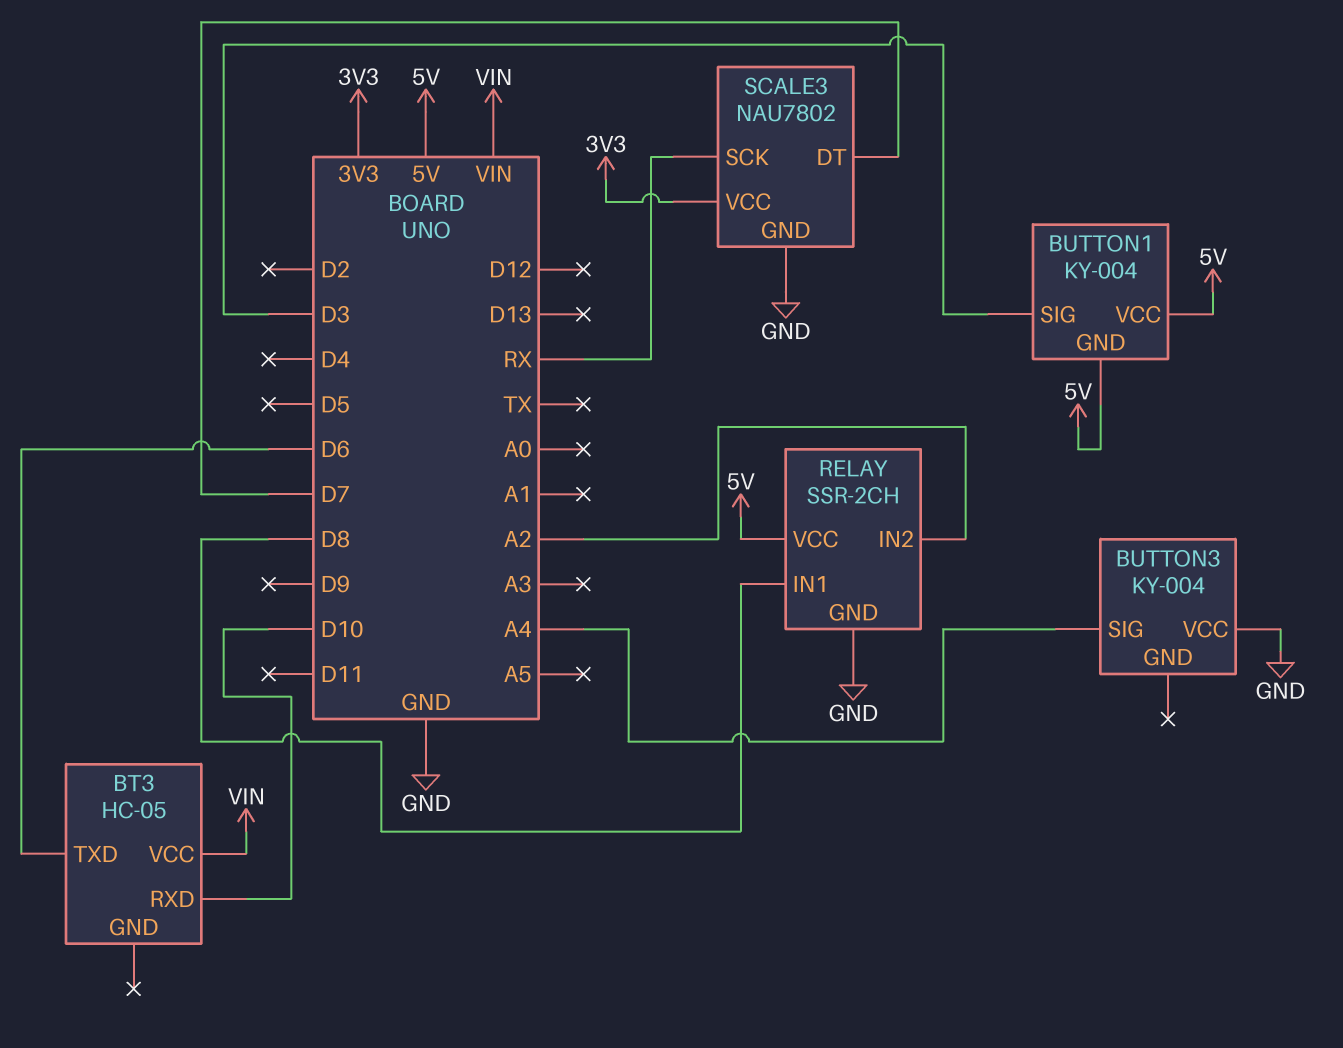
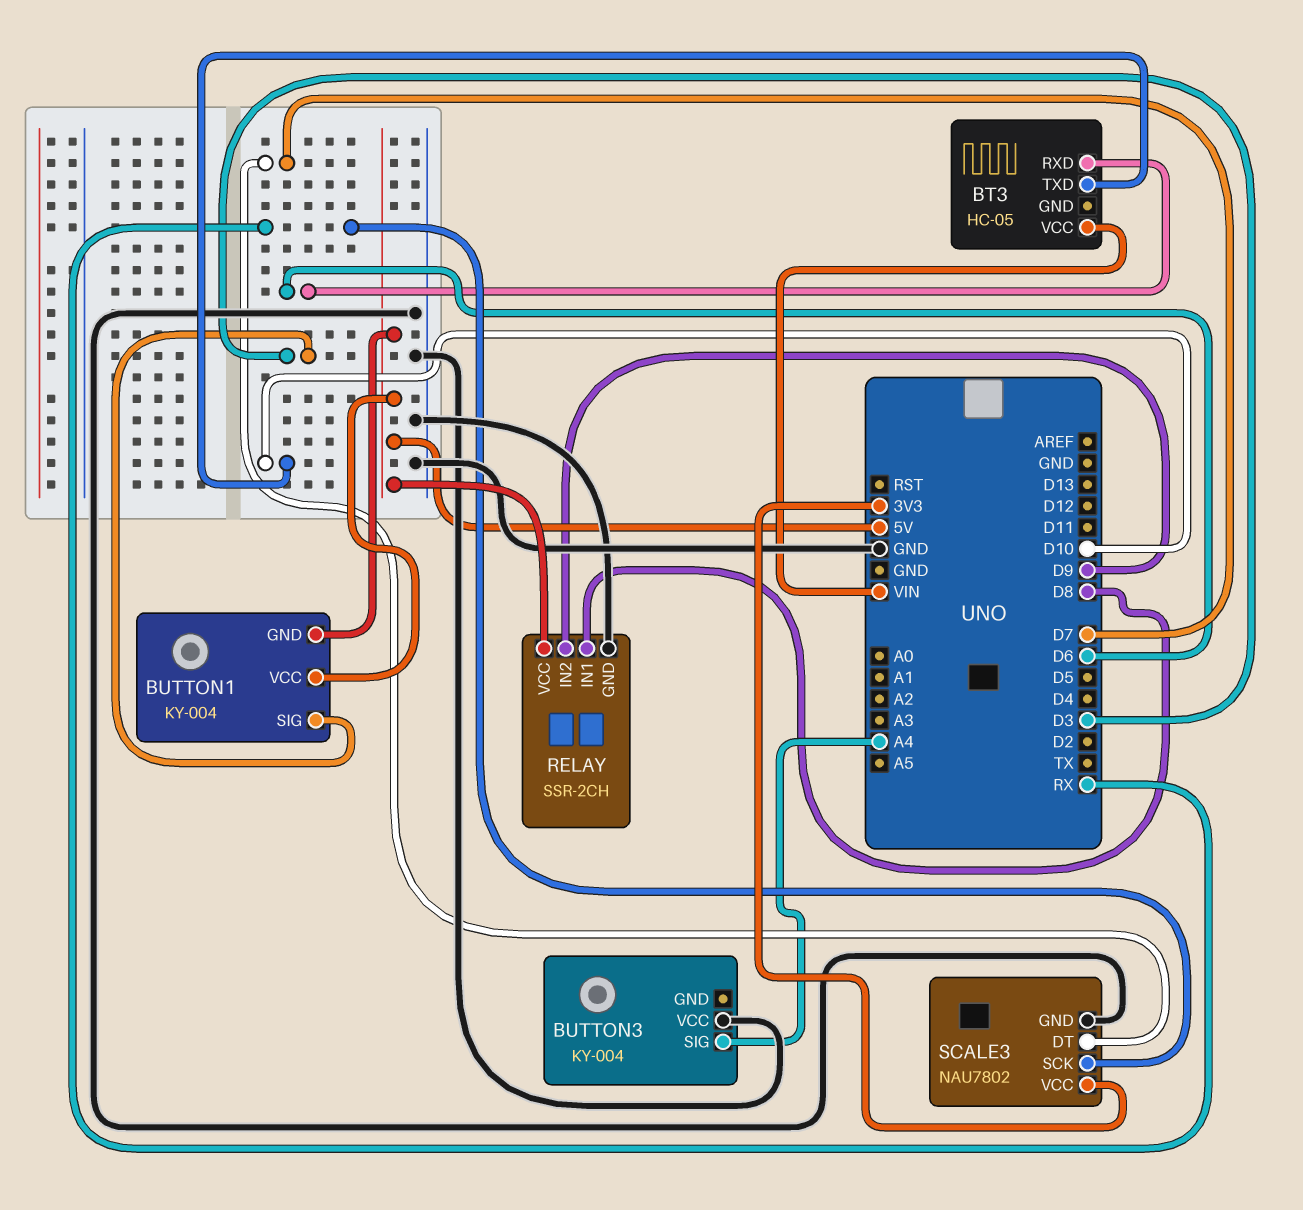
BT3 pin RXD: D10 -> D6
BT3 pin TXD: D6 -> D10
RELAY pin IN2: A2 -> D9

